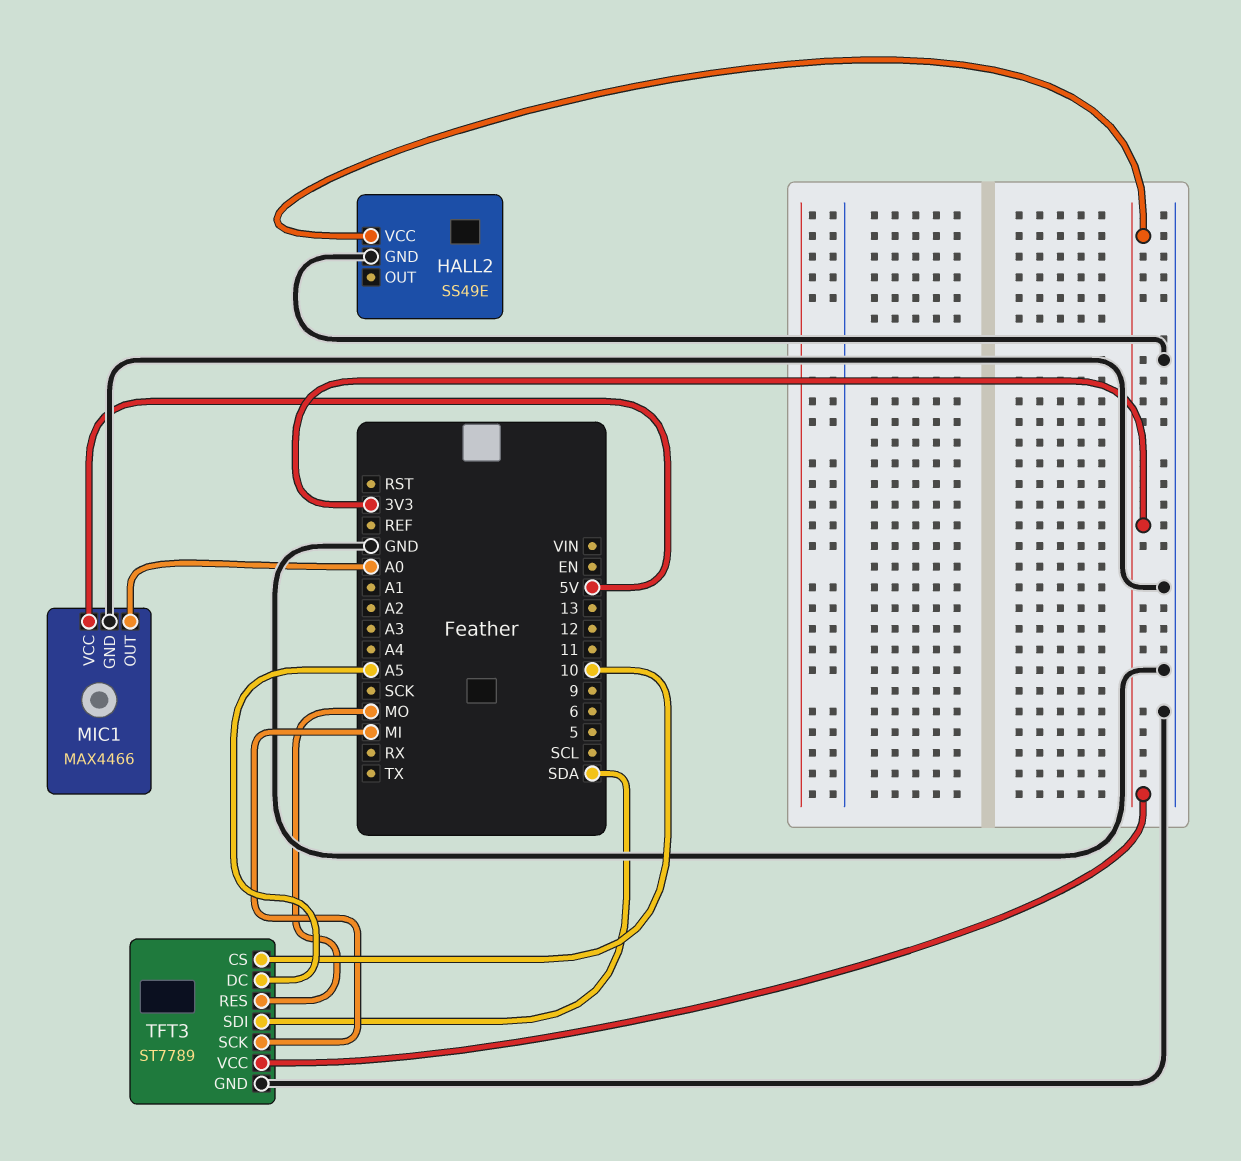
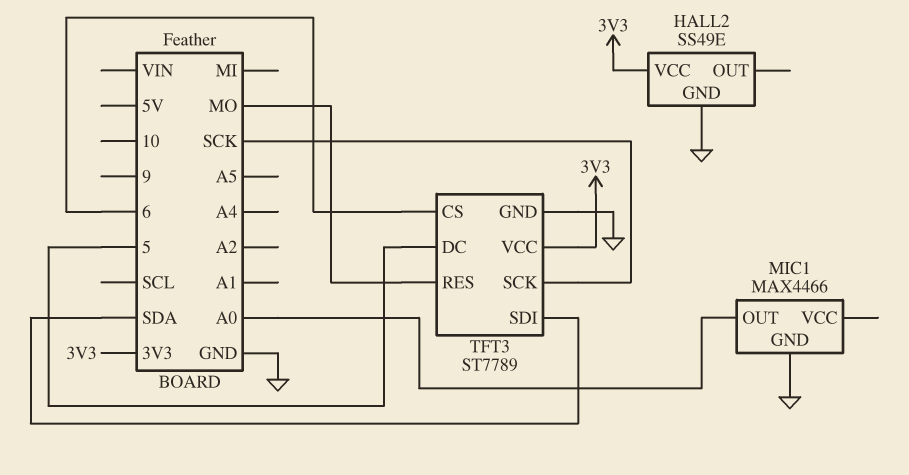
MIC1 pin VCC: 5V -> none
TFT3 pin CS: 10 -> 6
TFT3 pin DC: A5 -> 5
TFT3 pin SCK: MI -> SCK

